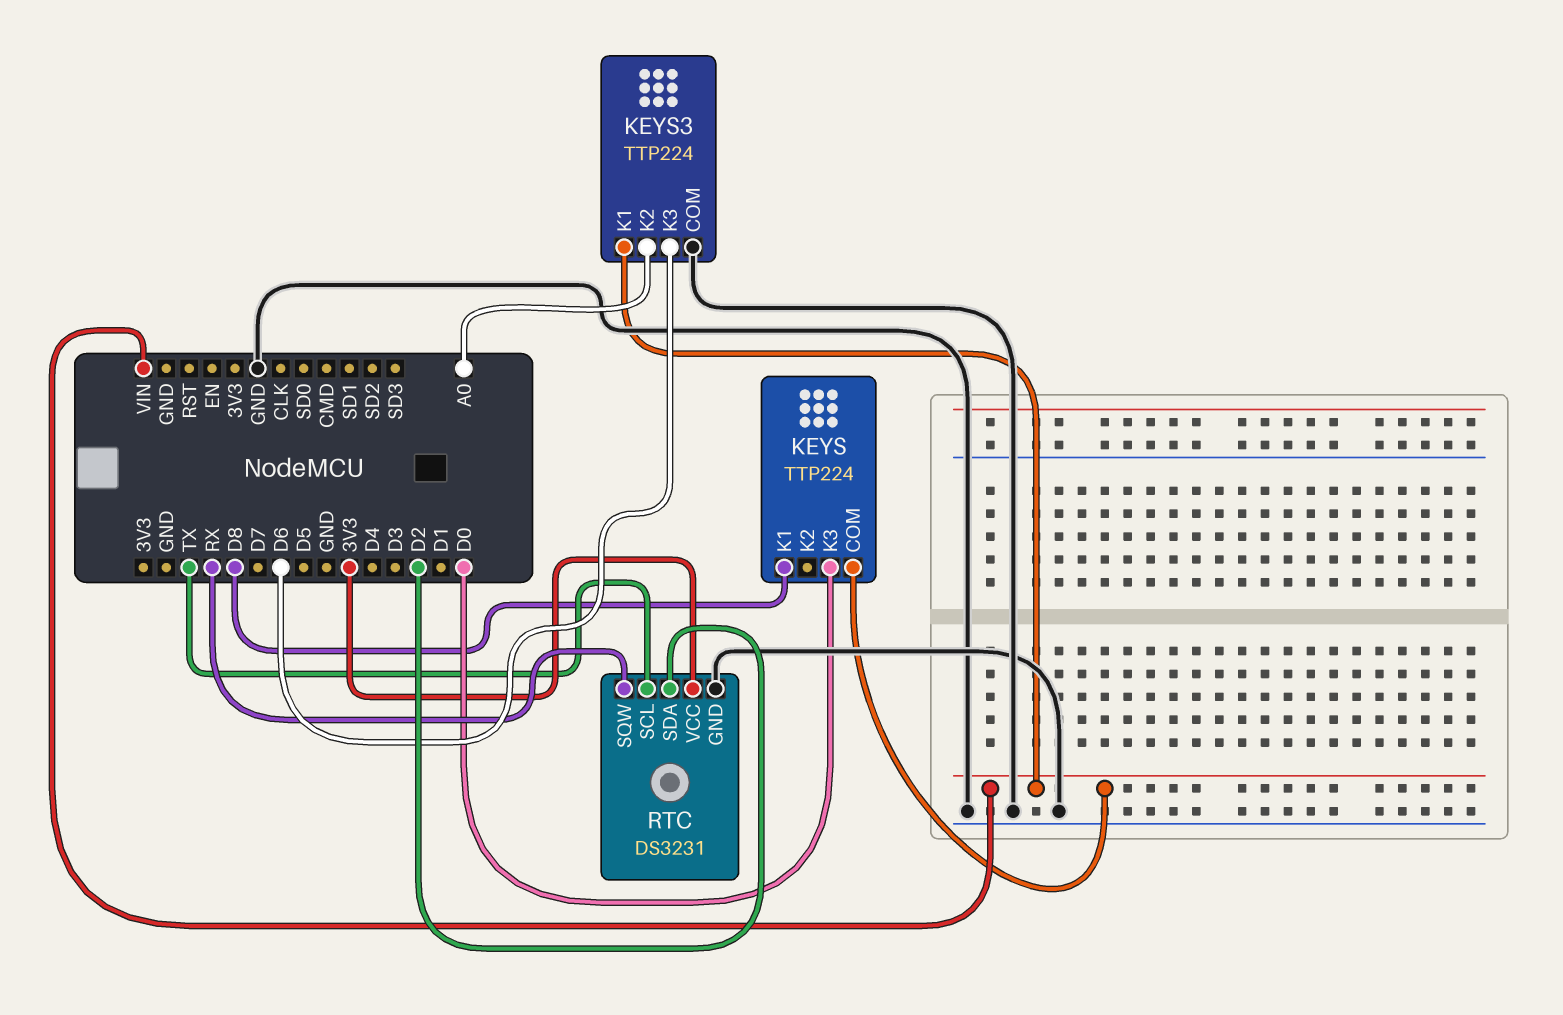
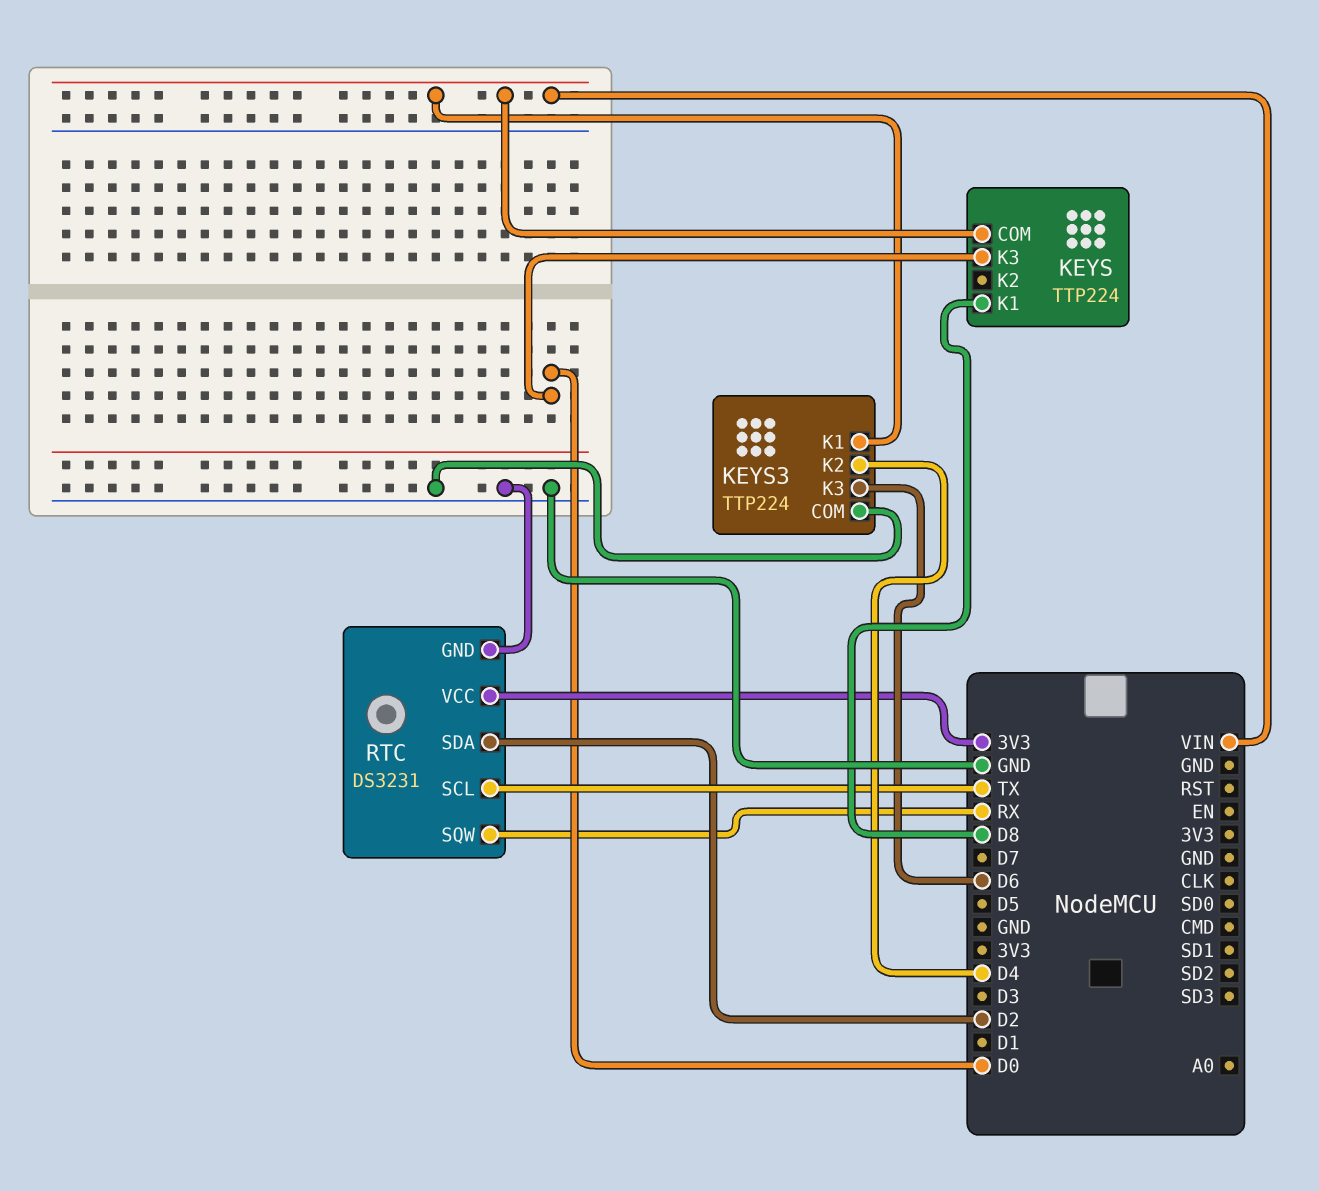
KEYS3 pin K2: A0 -> D4

